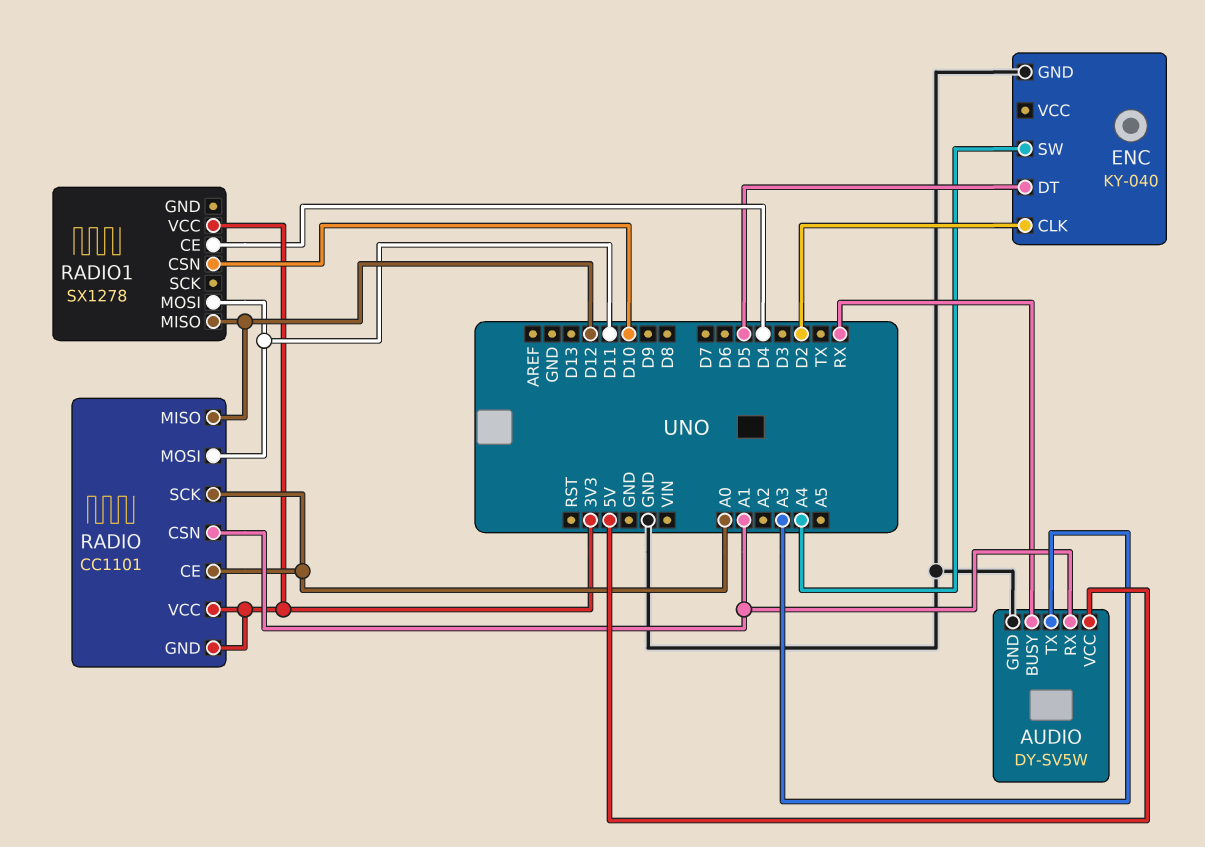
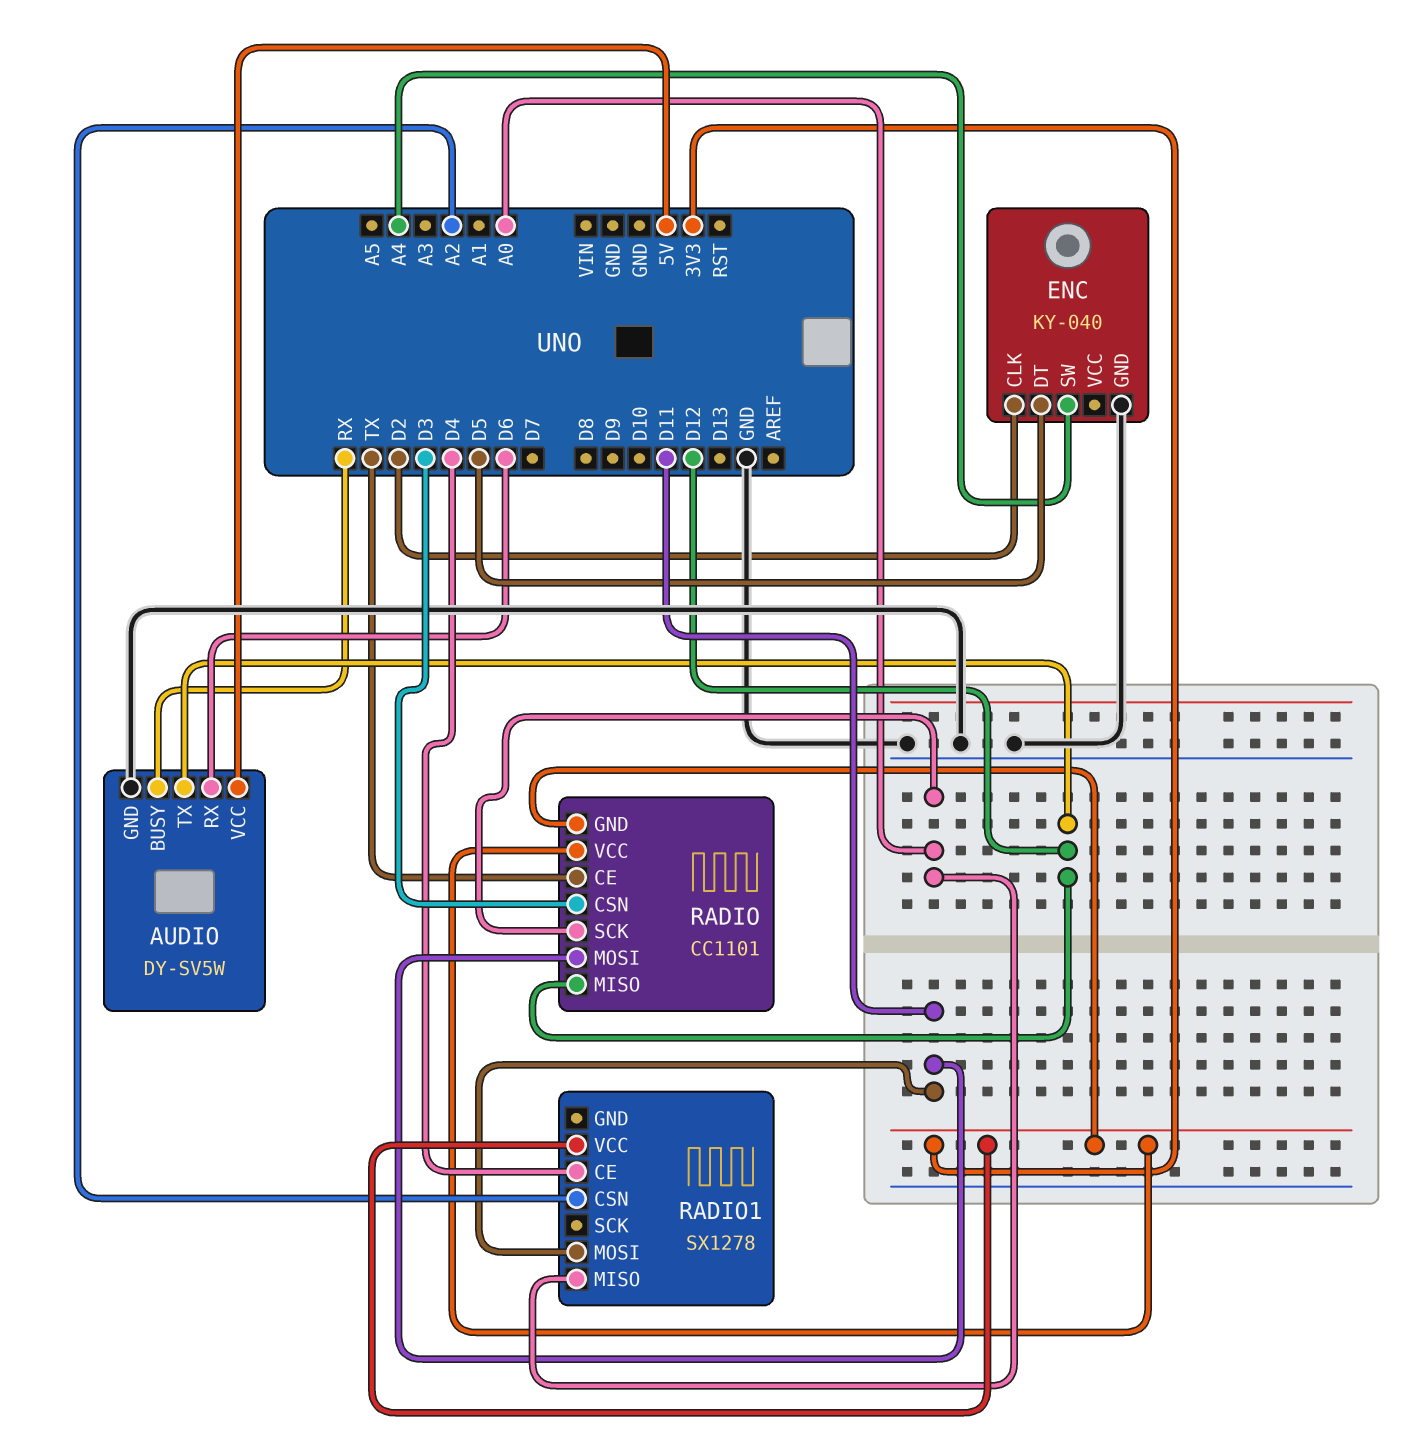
AUDIO pin RX: A1 -> D6
AUDIO pin TX: A3 -> D12
RADIO pin CE: A0 -> TX
RADIO pin CSN: A1 -> D3
RADIO1 pin CSN: D10 -> A2
RADIO1 pin MISO: D12 -> A0

